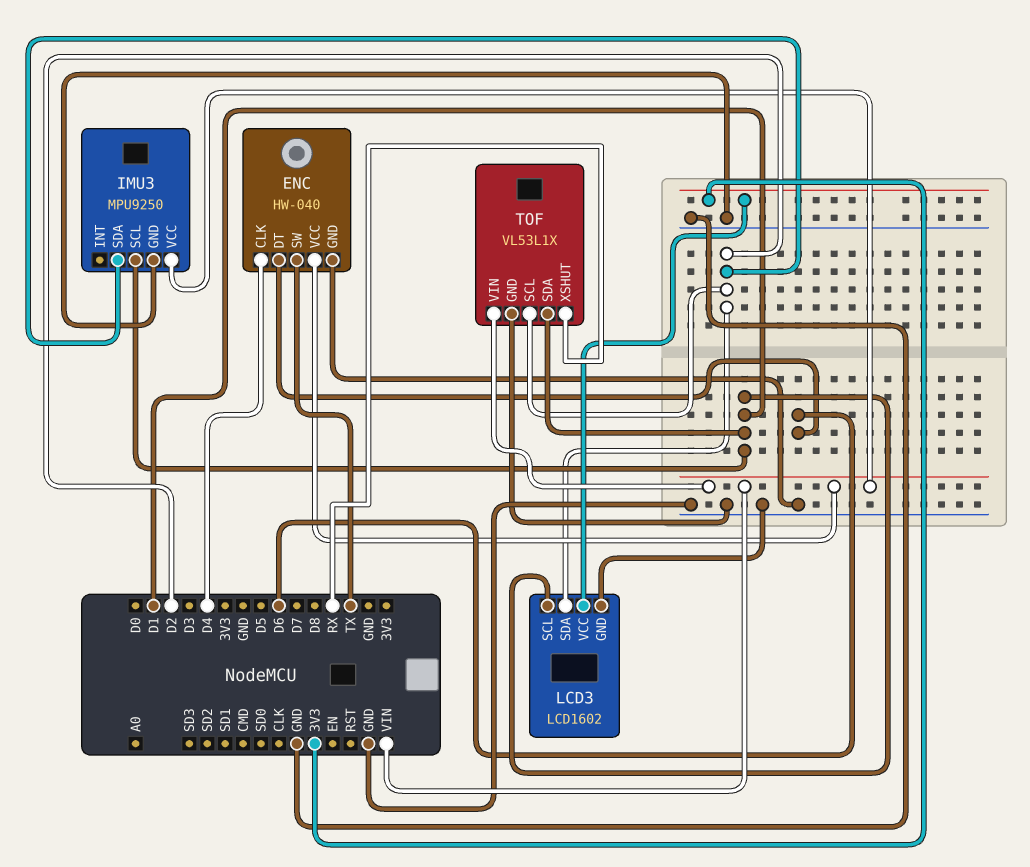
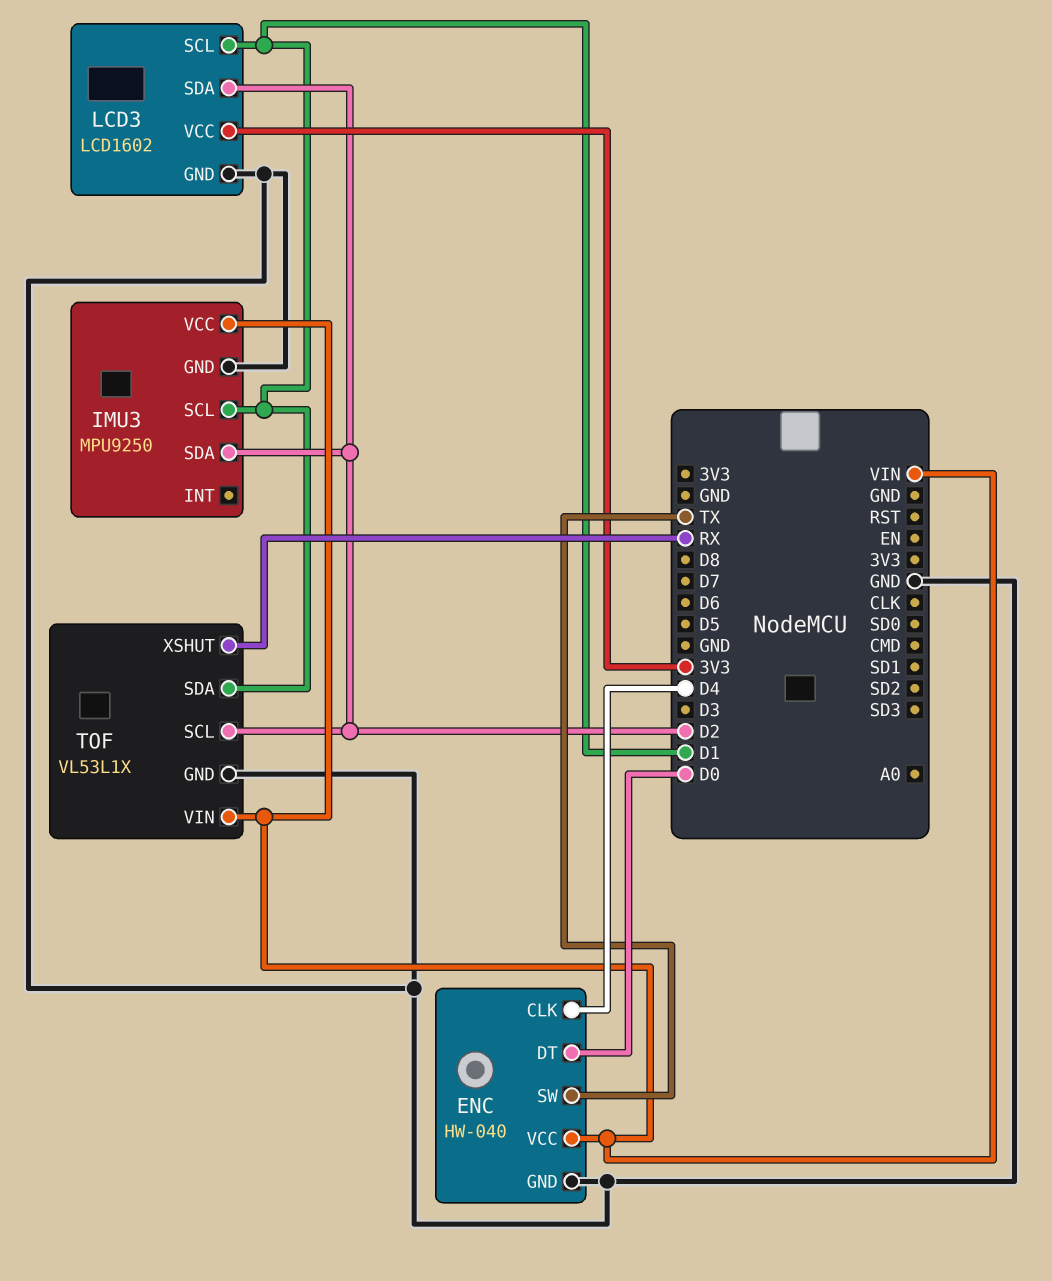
ENC pin DT: D6 -> D0

